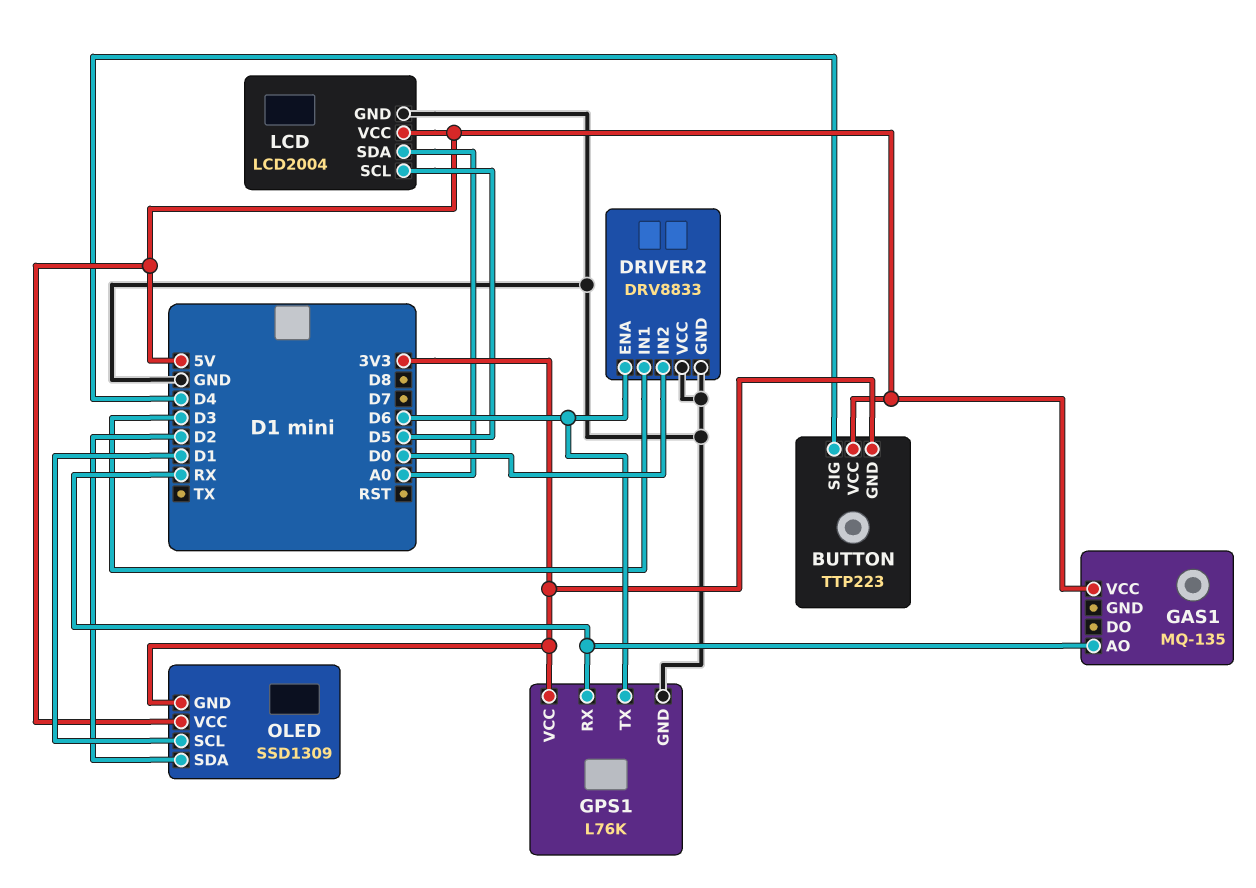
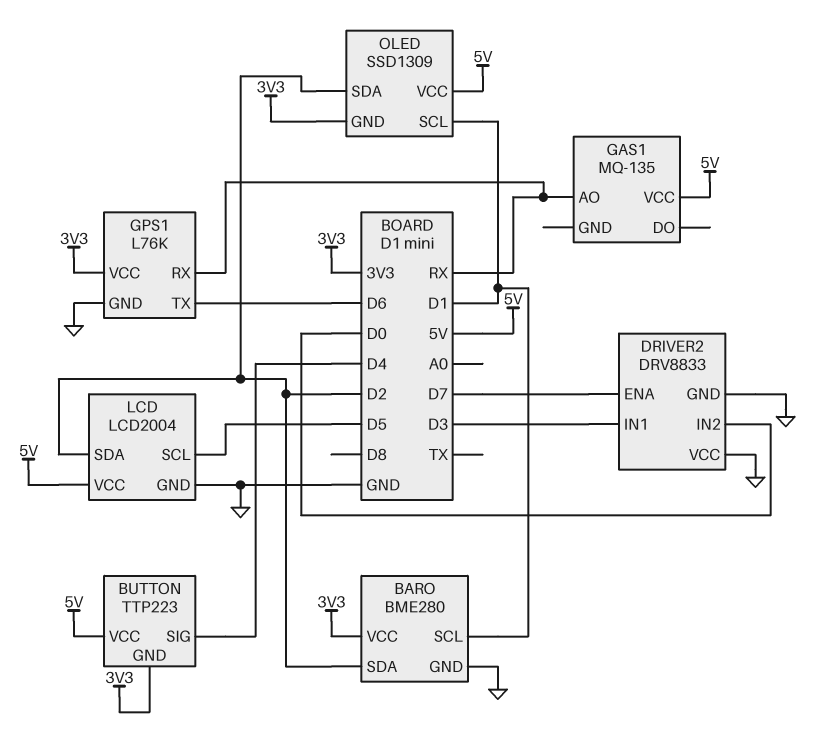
BARO: none -> BME280
BARO pin GND: none -> GND
BARO pin SCL: none -> D1
BARO pin SDA: none -> D2
BARO pin VCC: none -> 3V3
DRIVER2 pin ENA: D6 -> D7
LCD pin SDA: A0 -> D2

